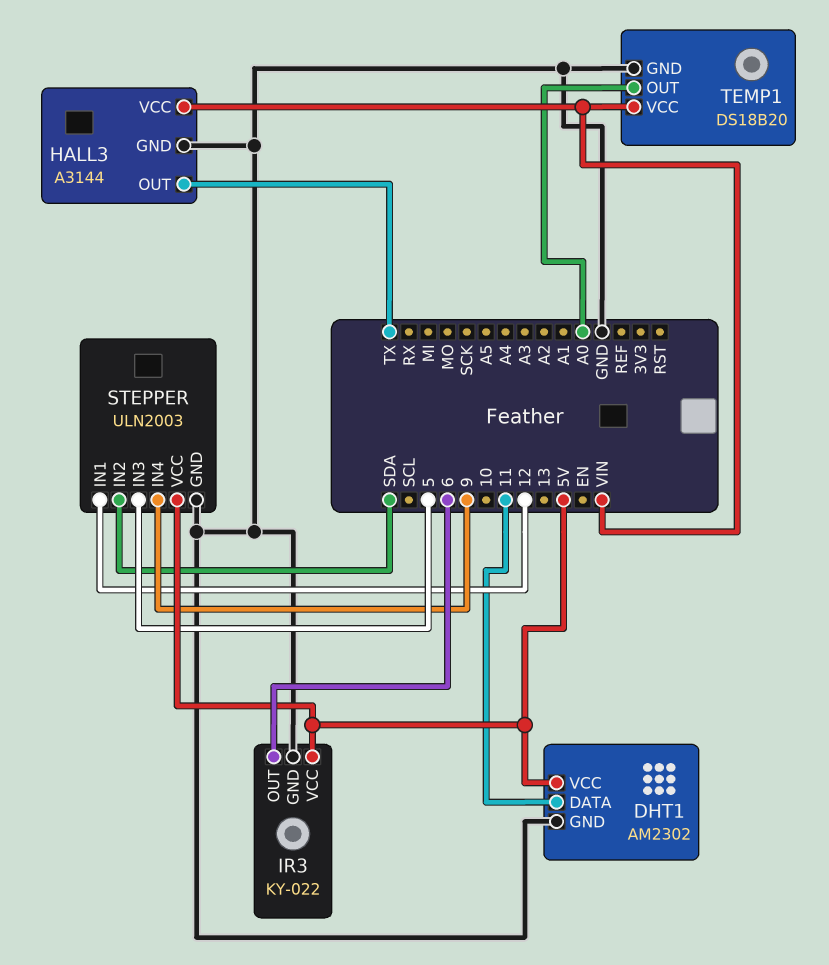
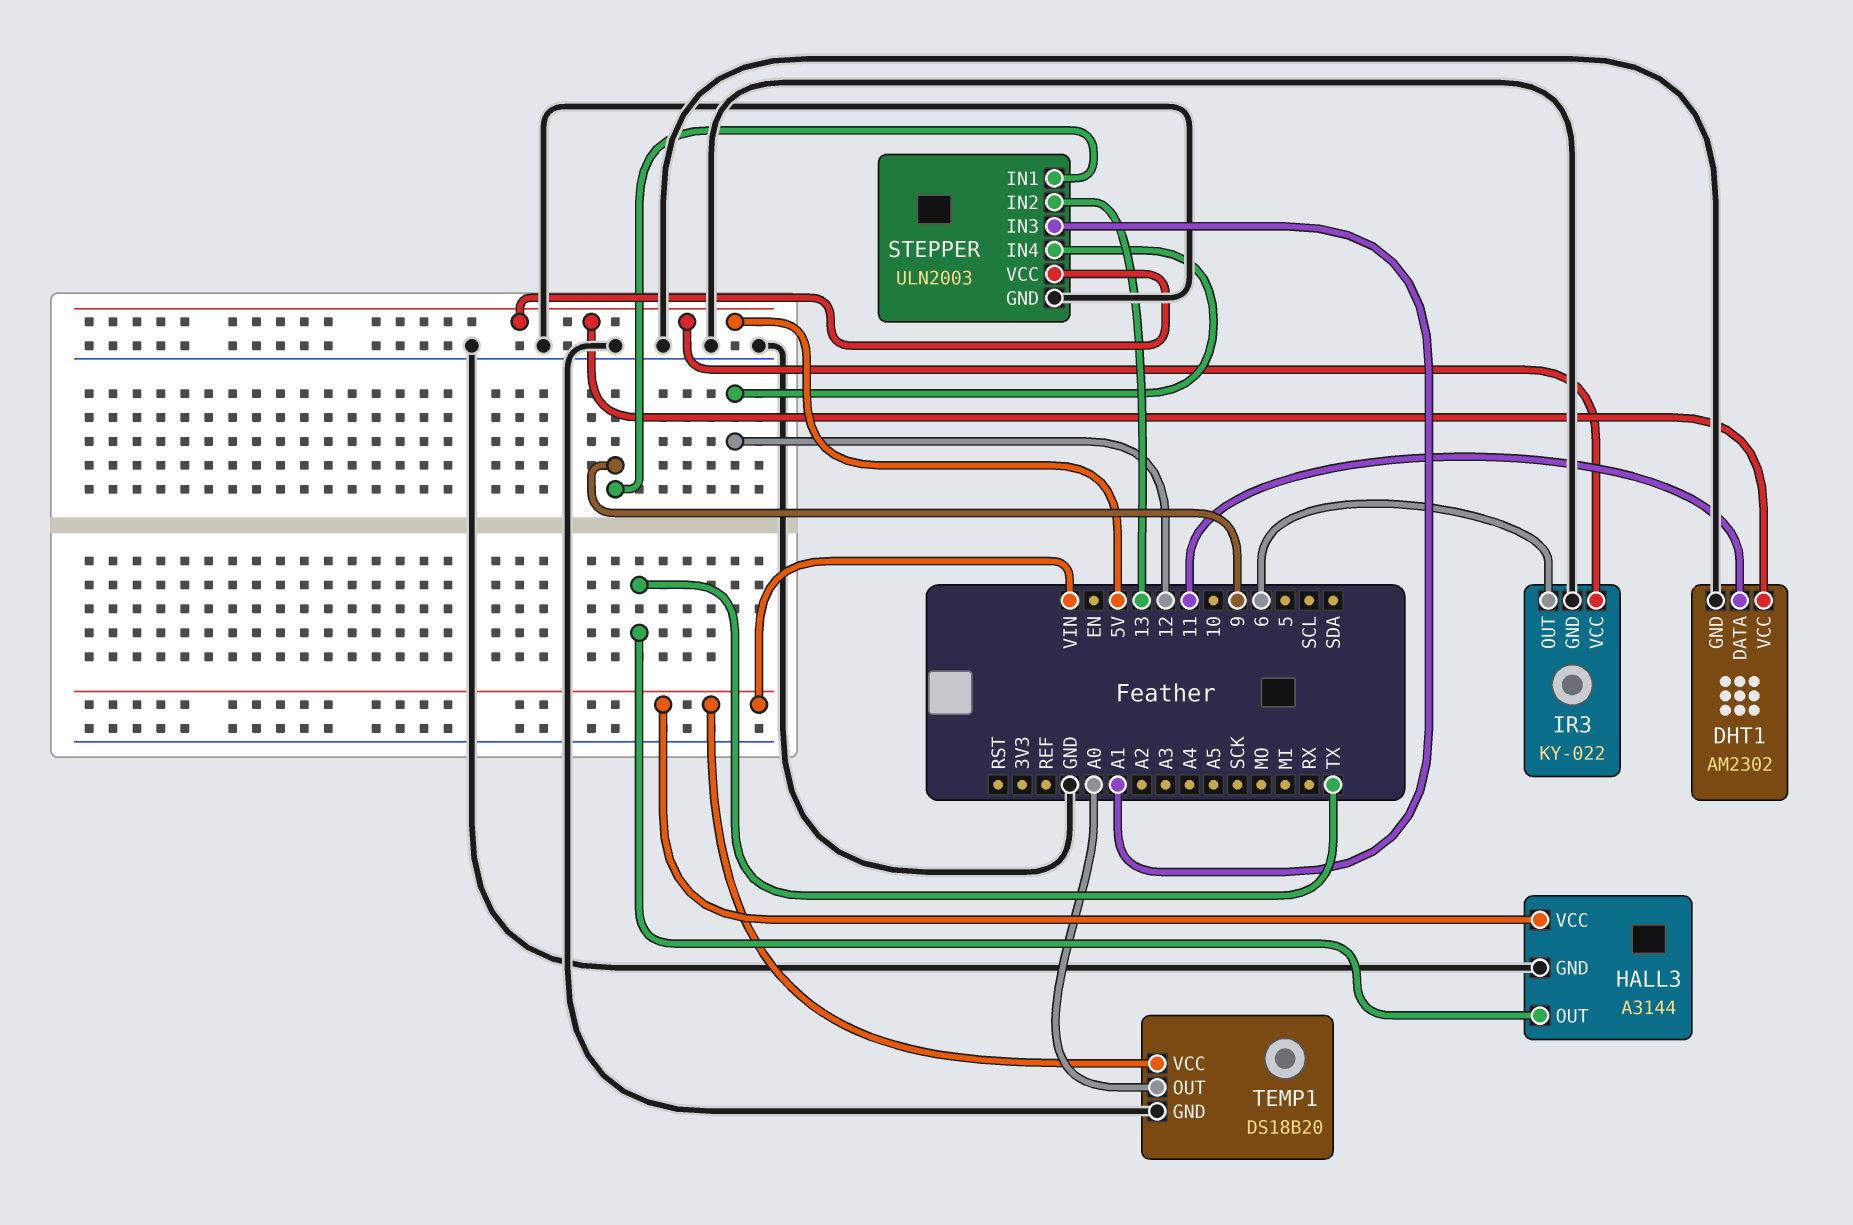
STEPPER pin IN1: 12 -> 9
STEPPER pin IN2: SDA -> 13
STEPPER pin IN3: 5 -> A1
STEPPER pin IN4: 9 -> 12

